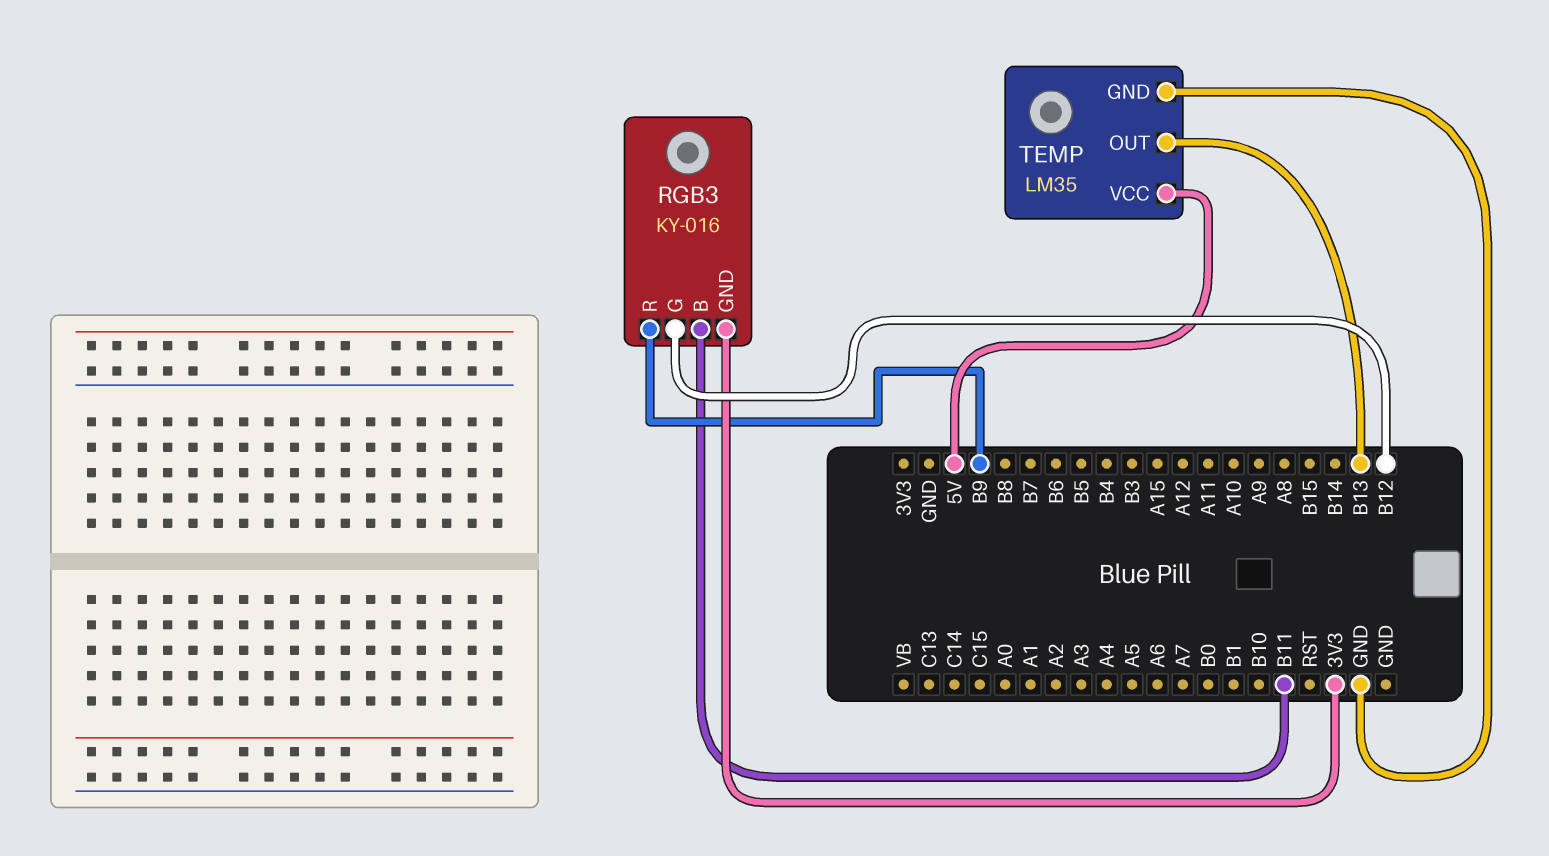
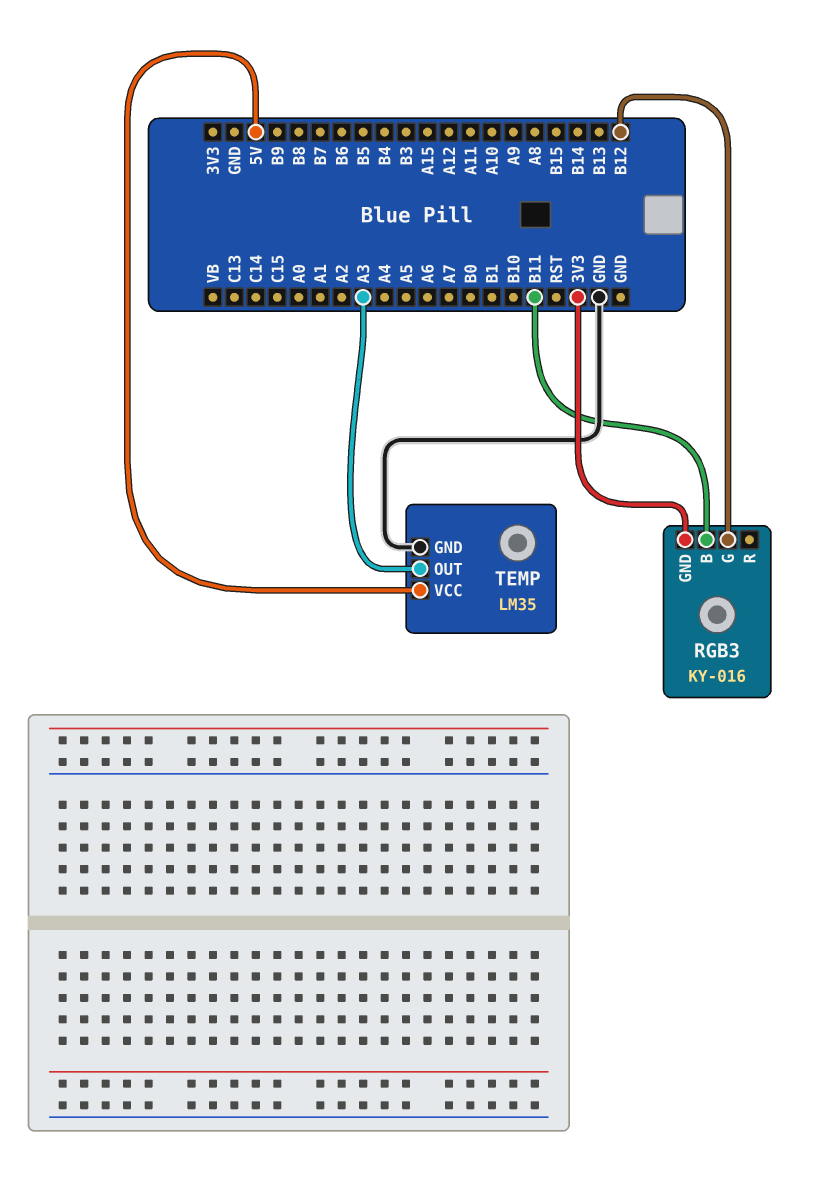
RGB3 pin R: B9 -> none
TEMP pin OUT: B13 -> A3

